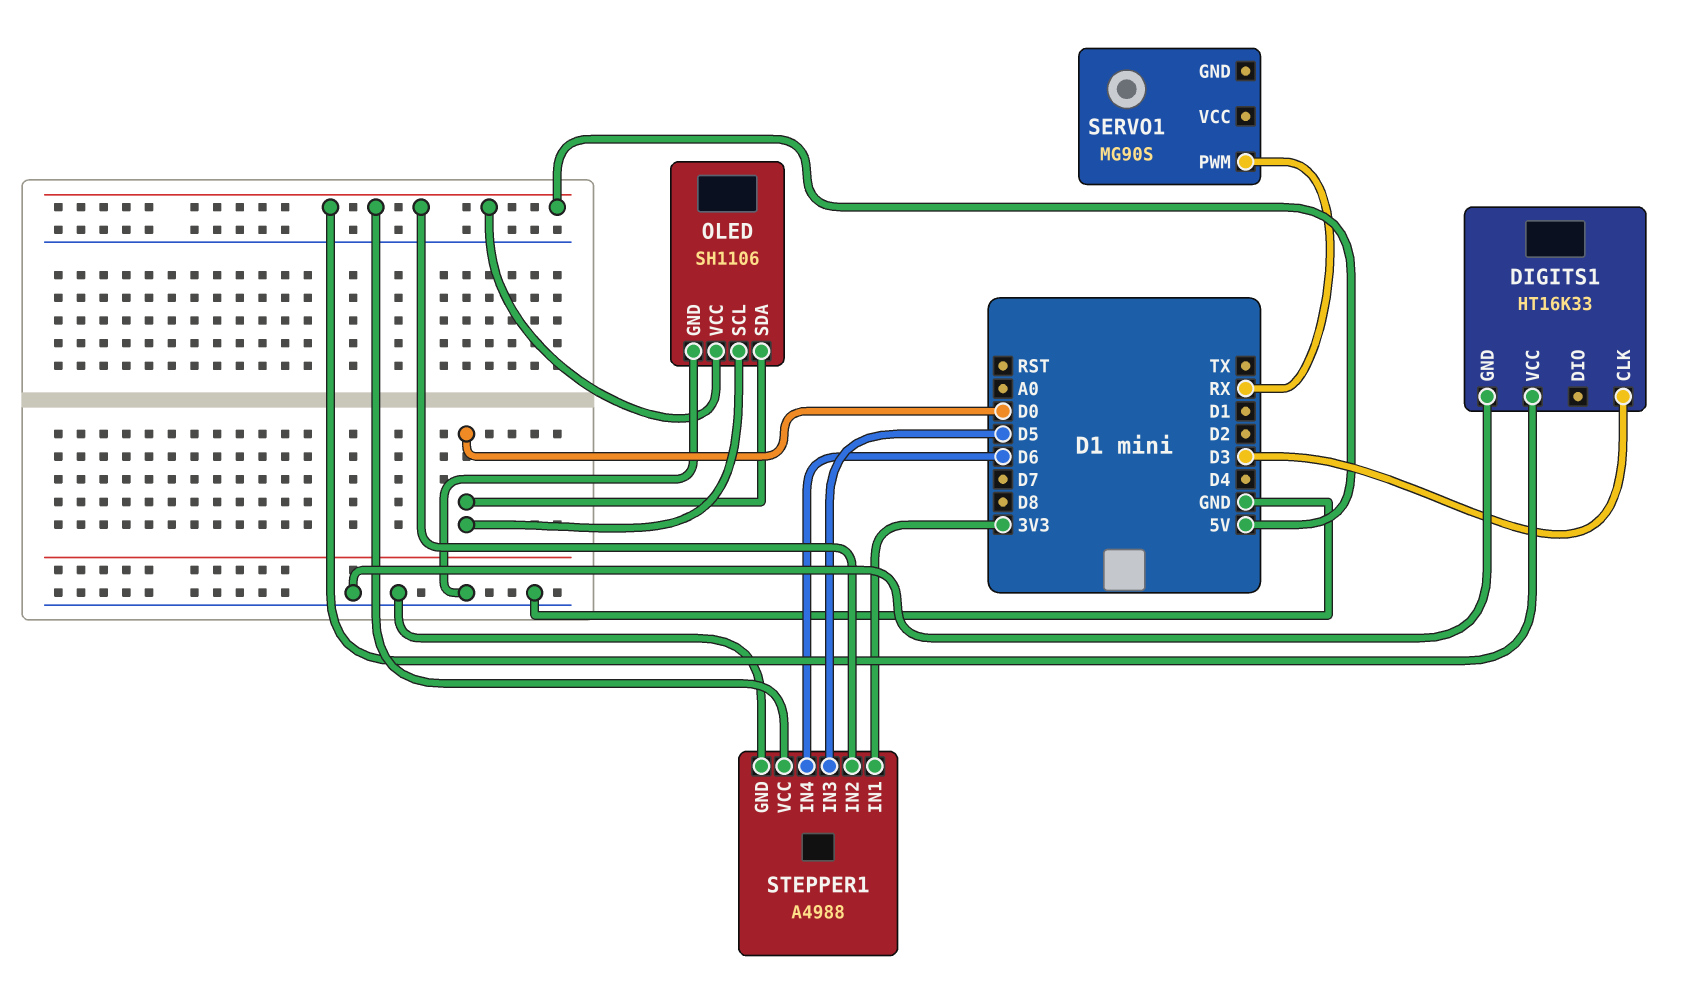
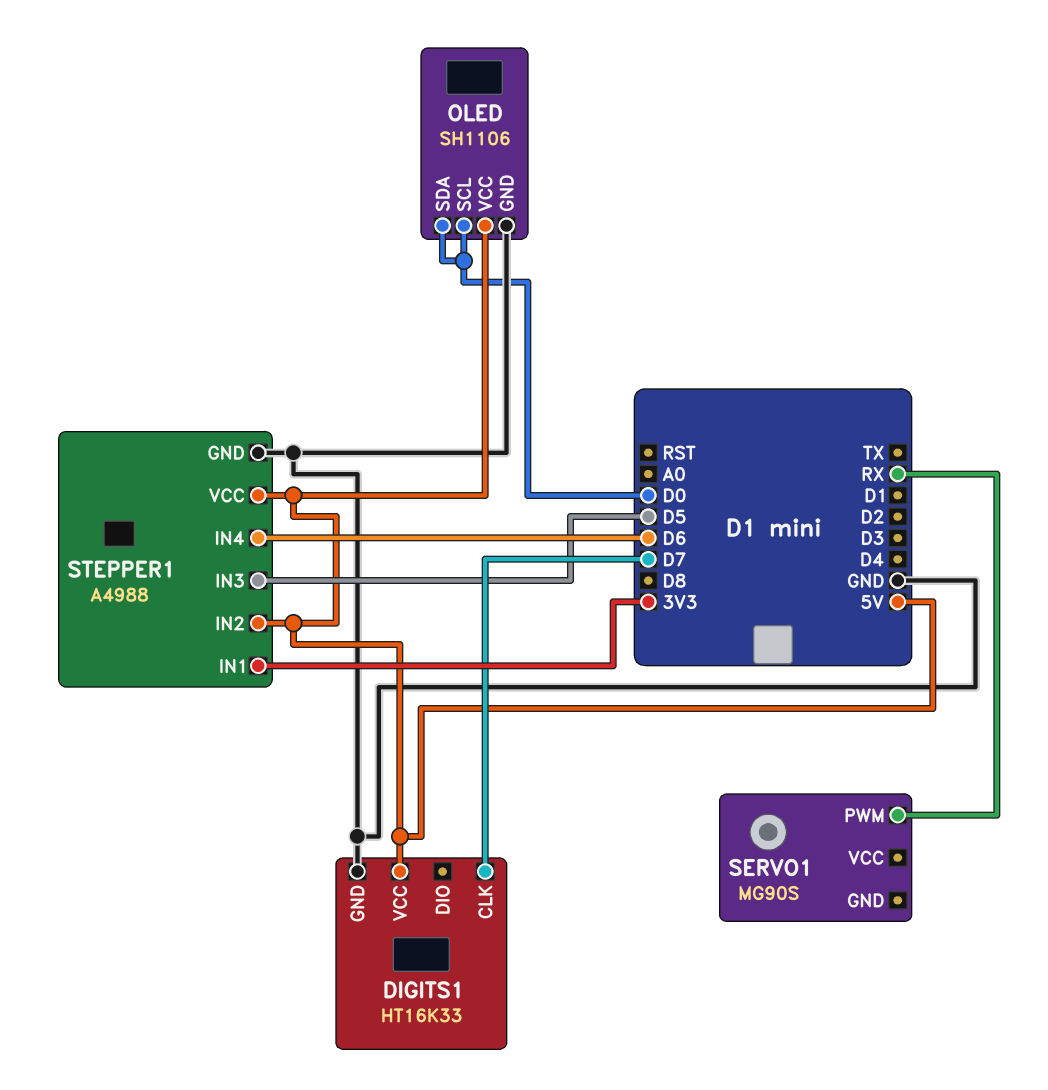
DIGITS1 pin CLK: D3 -> D7

